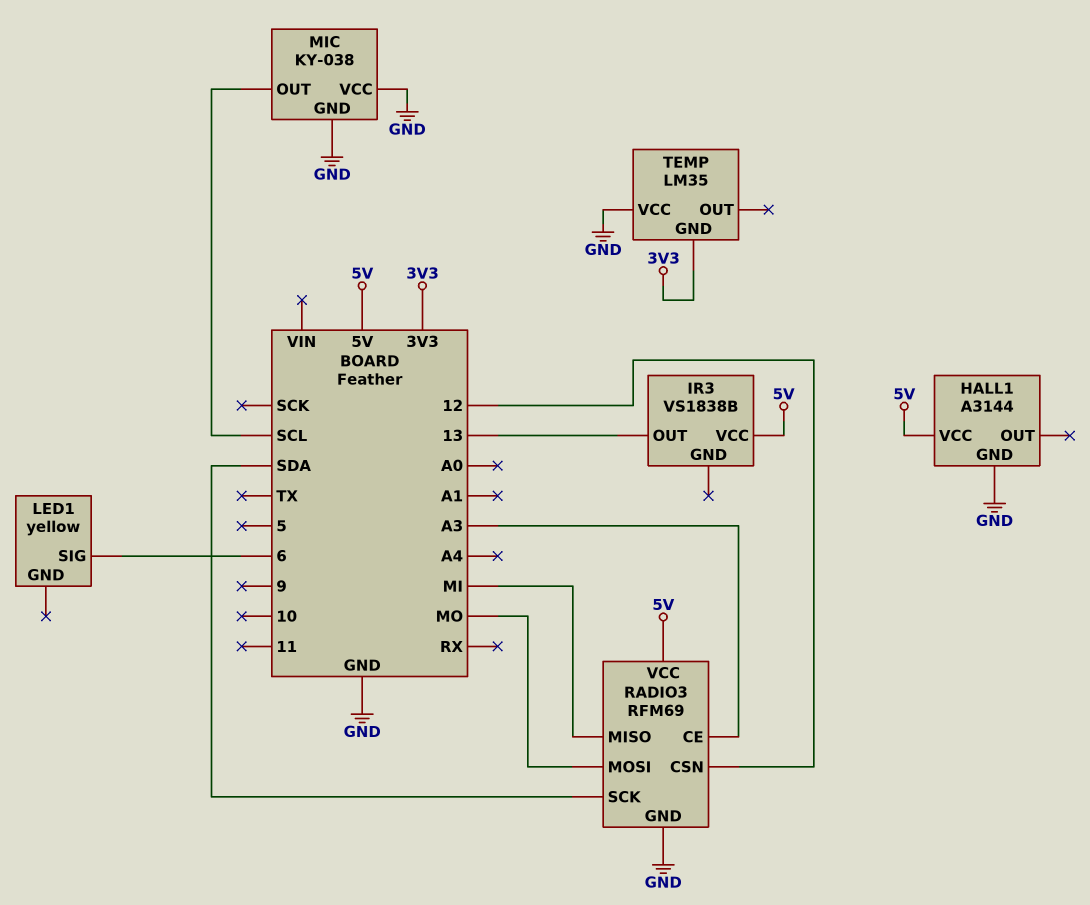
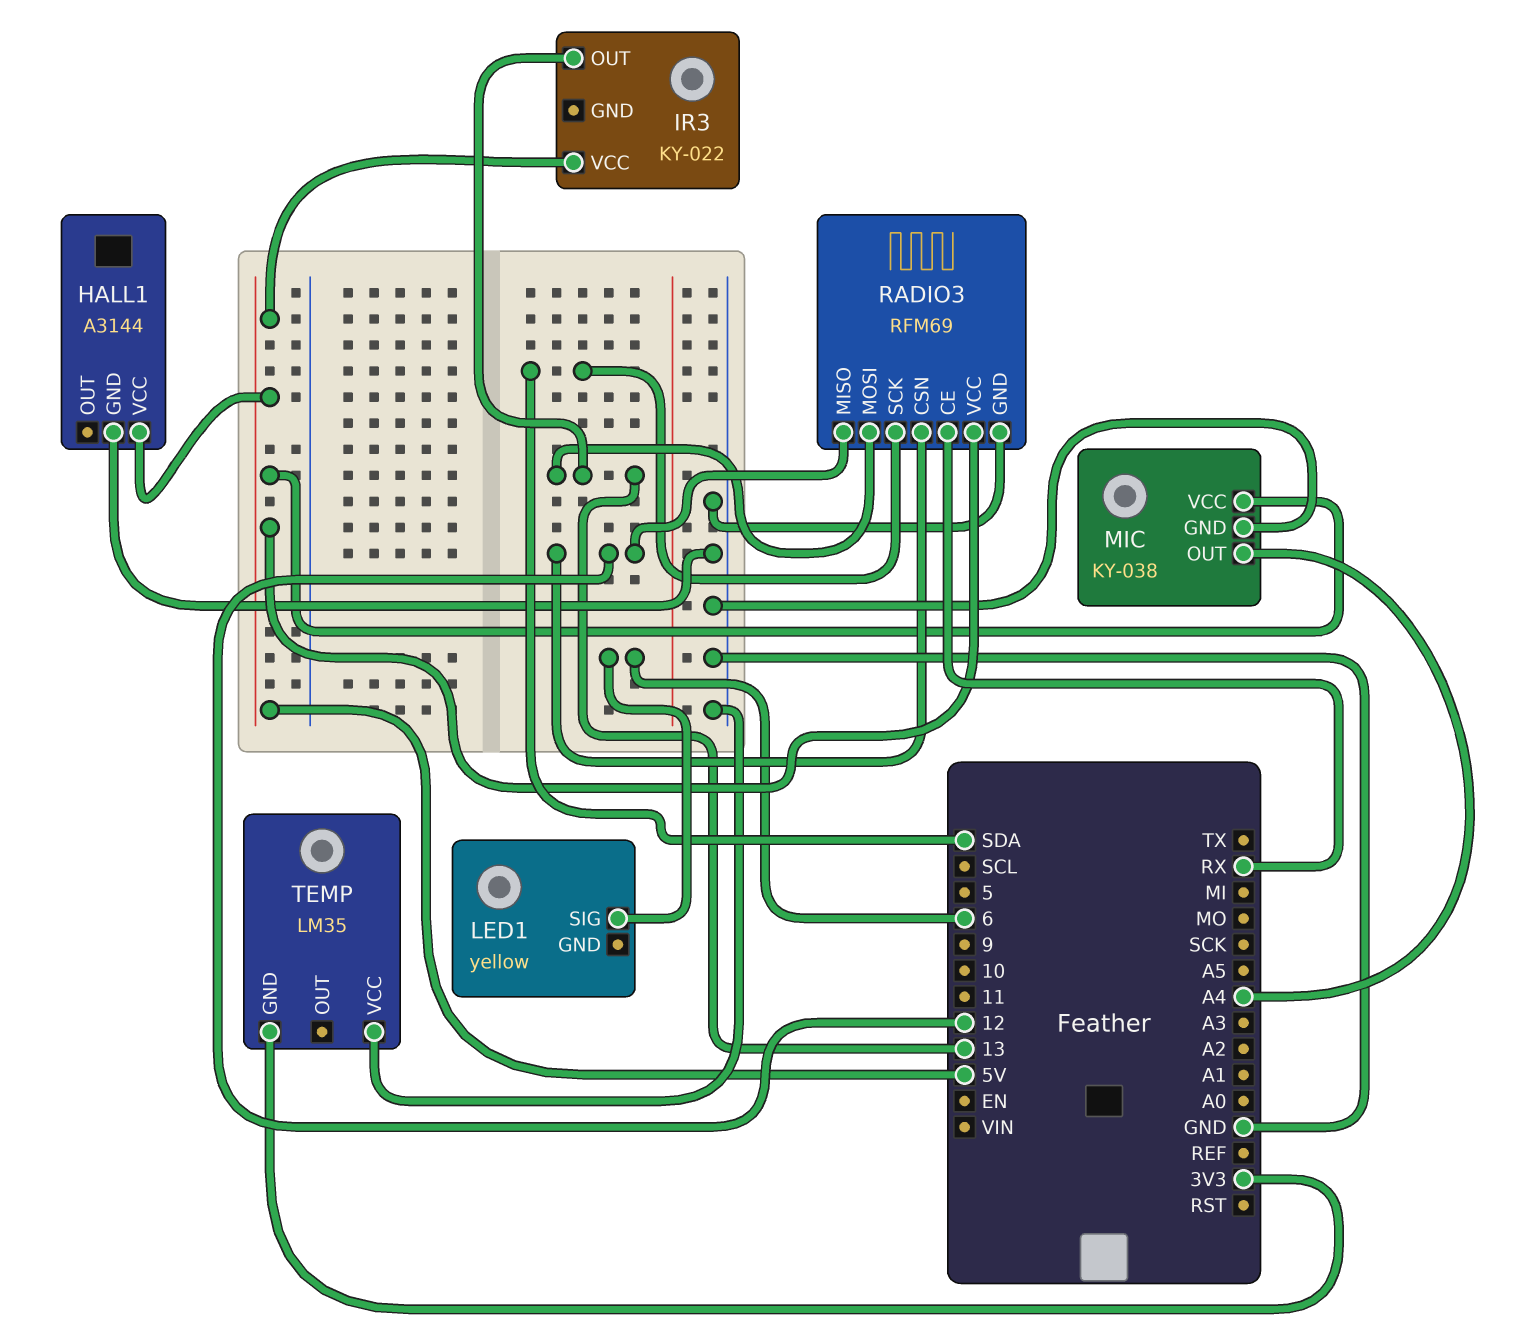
IR3: VS1838B -> KY-022
MIC pin OUT: SCL -> A4
MIC pin VCC: GND -> 5V
RADIO3 pin CE: A3 -> RX
RADIO3 pin MISO: MI -> 12
RADIO3 pin MOSI: MO -> 13

